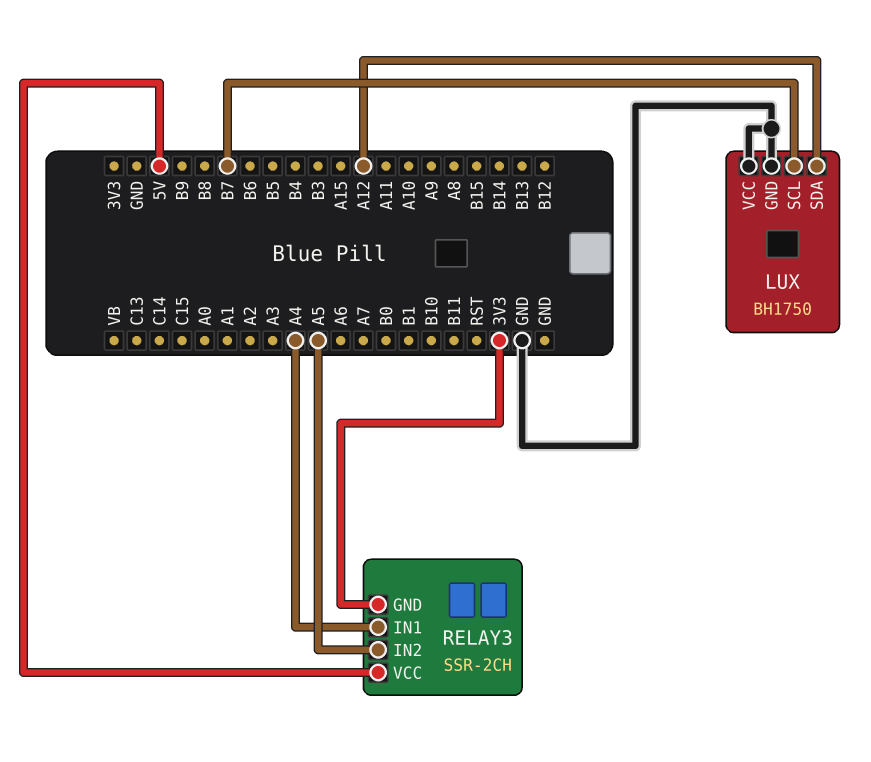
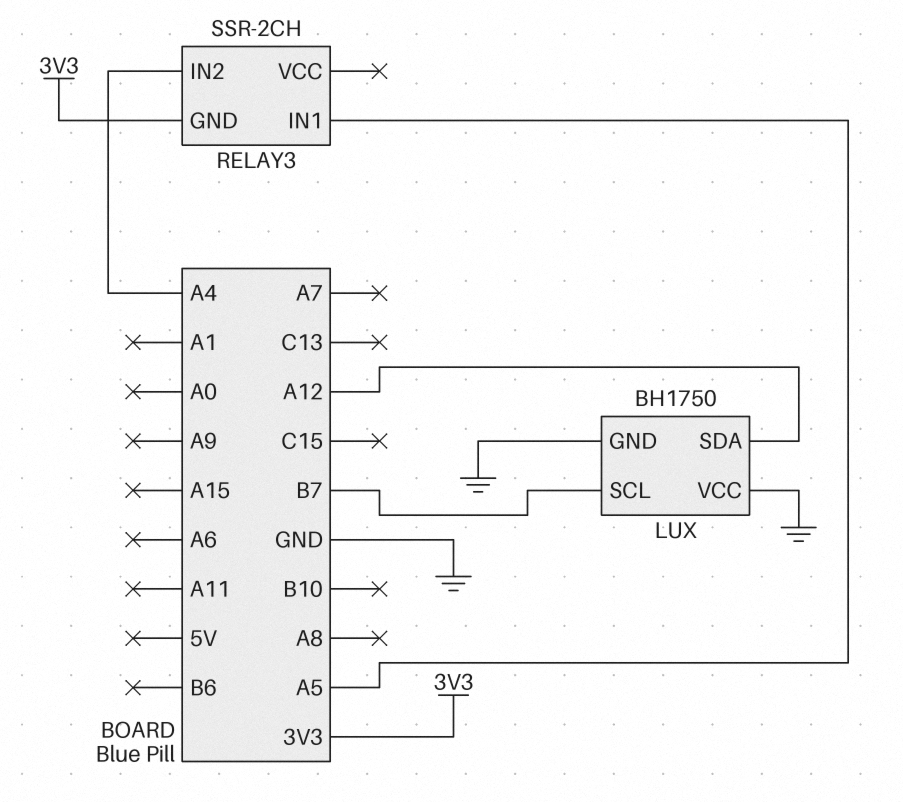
RELAY3 pin IN1: A4 -> A5
RELAY3 pin IN2: A5 -> A4
RELAY3 pin VCC: 5V -> none

